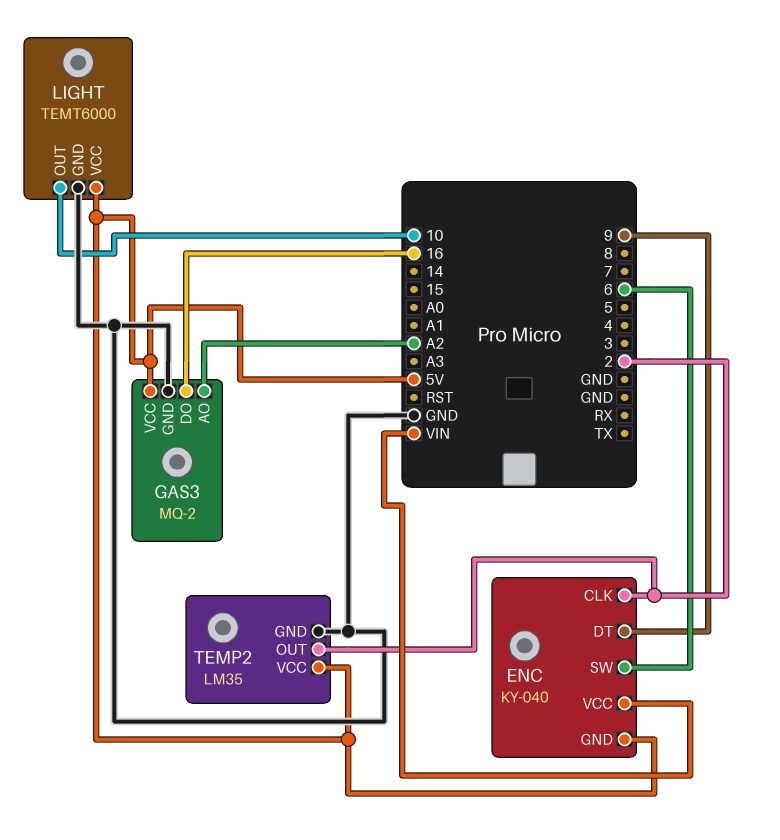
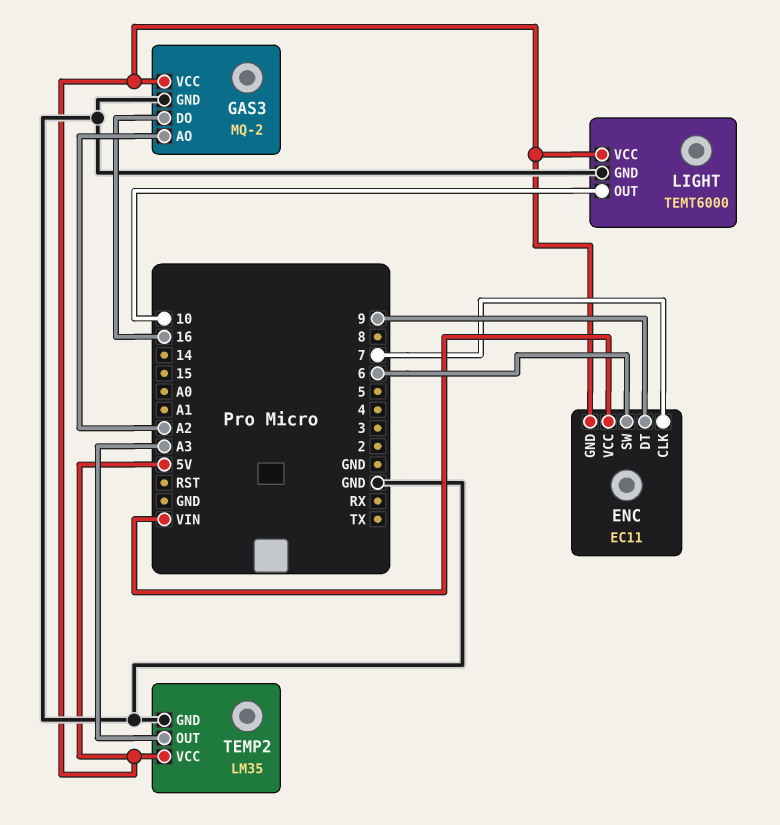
ENC: KY-040 -> EC11
ENC pin CLK: 2 -> 7
TEMP2 pin OUT: 2 -> A3

